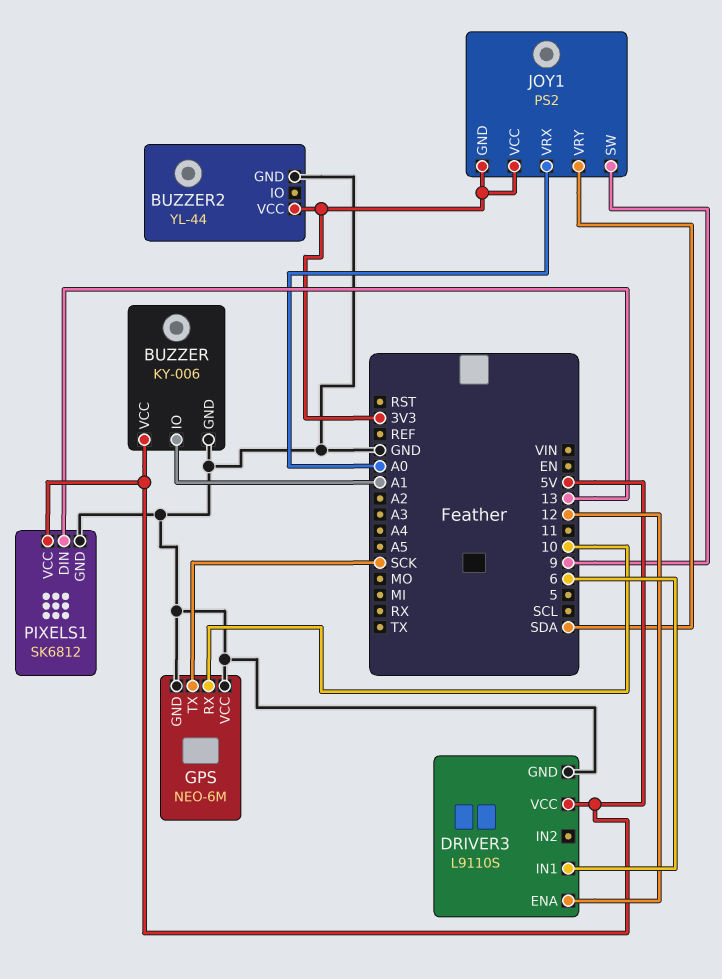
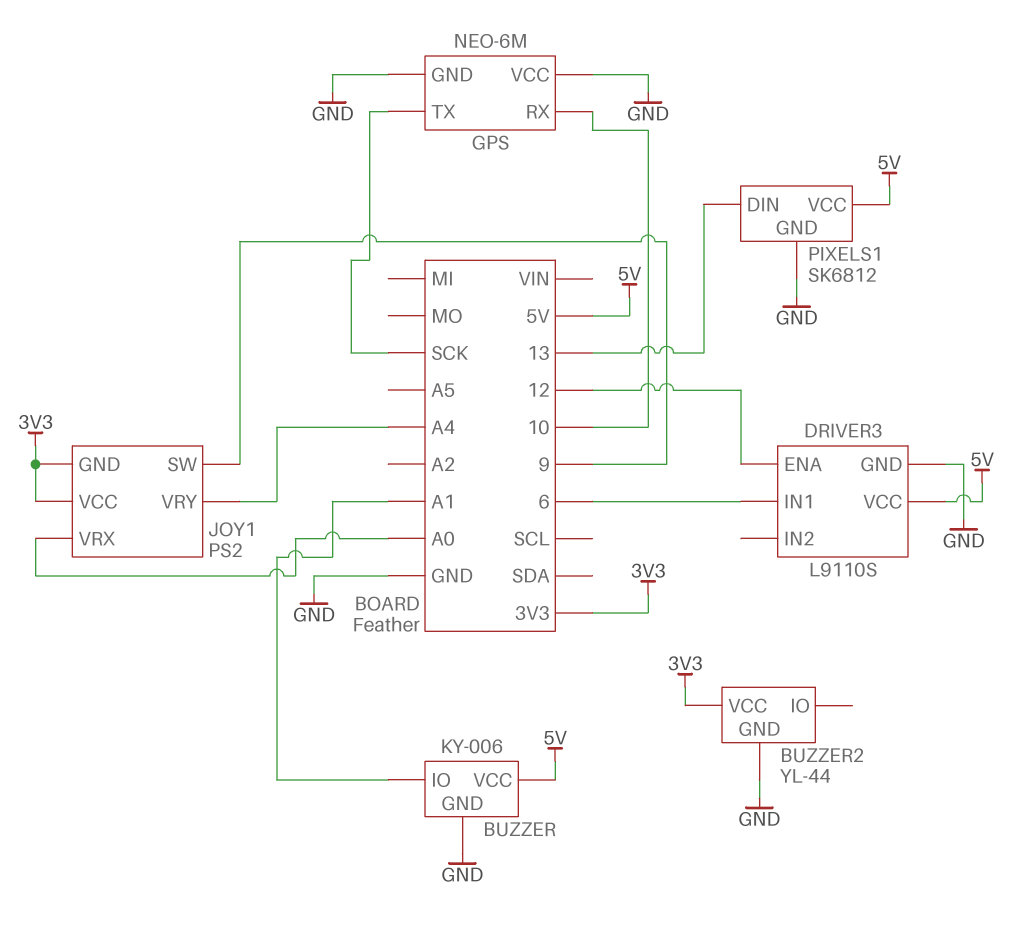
JOY1 pin VRY: SDA -> A4

